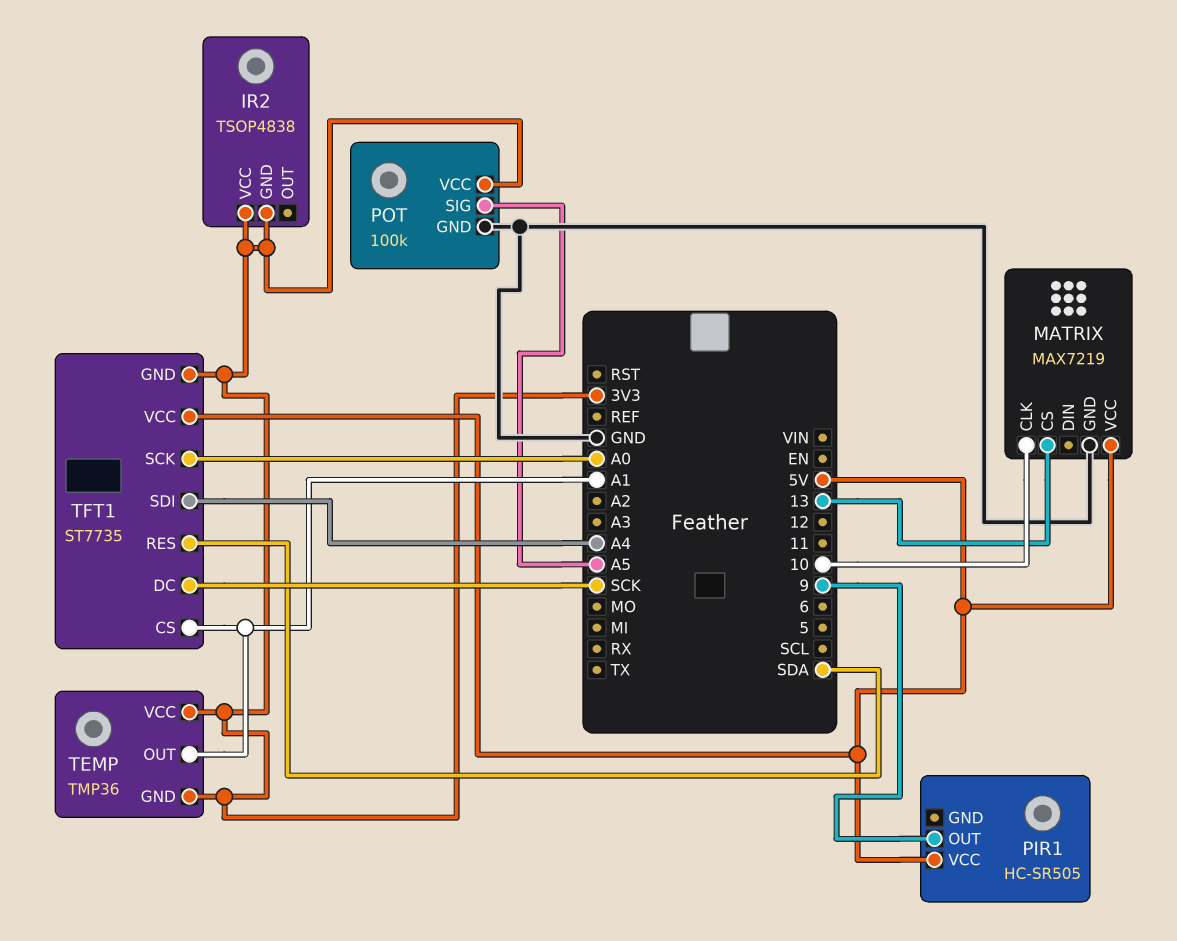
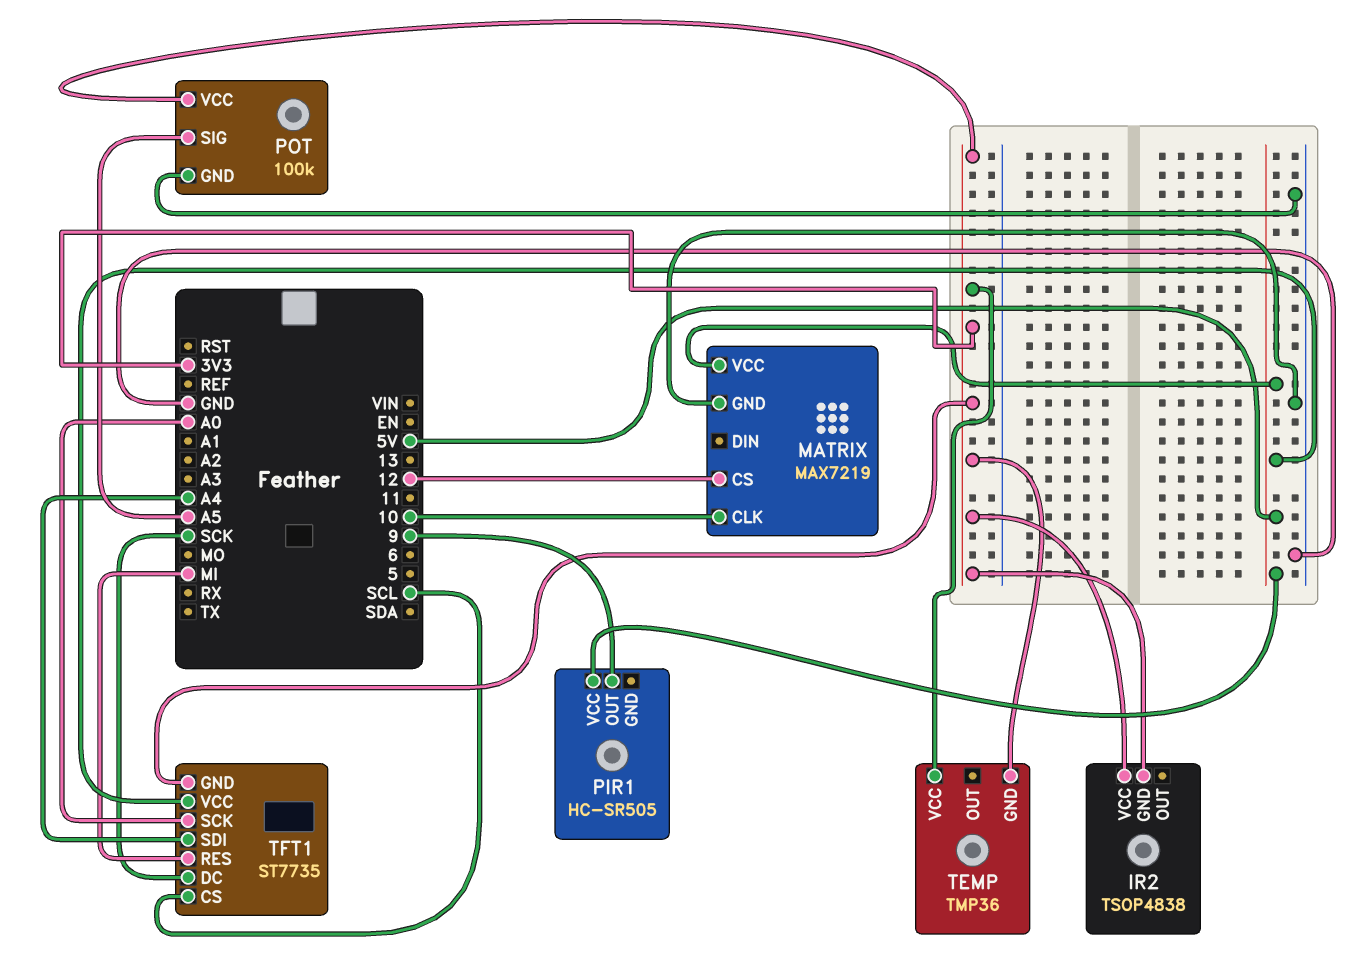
MATRIX pin CS: 13 -> 12
TEMP pin OUT: A1 -> none
TFT1 pin CS: A1 -> SCL
TFT1 pin RES: SDA -> MI

